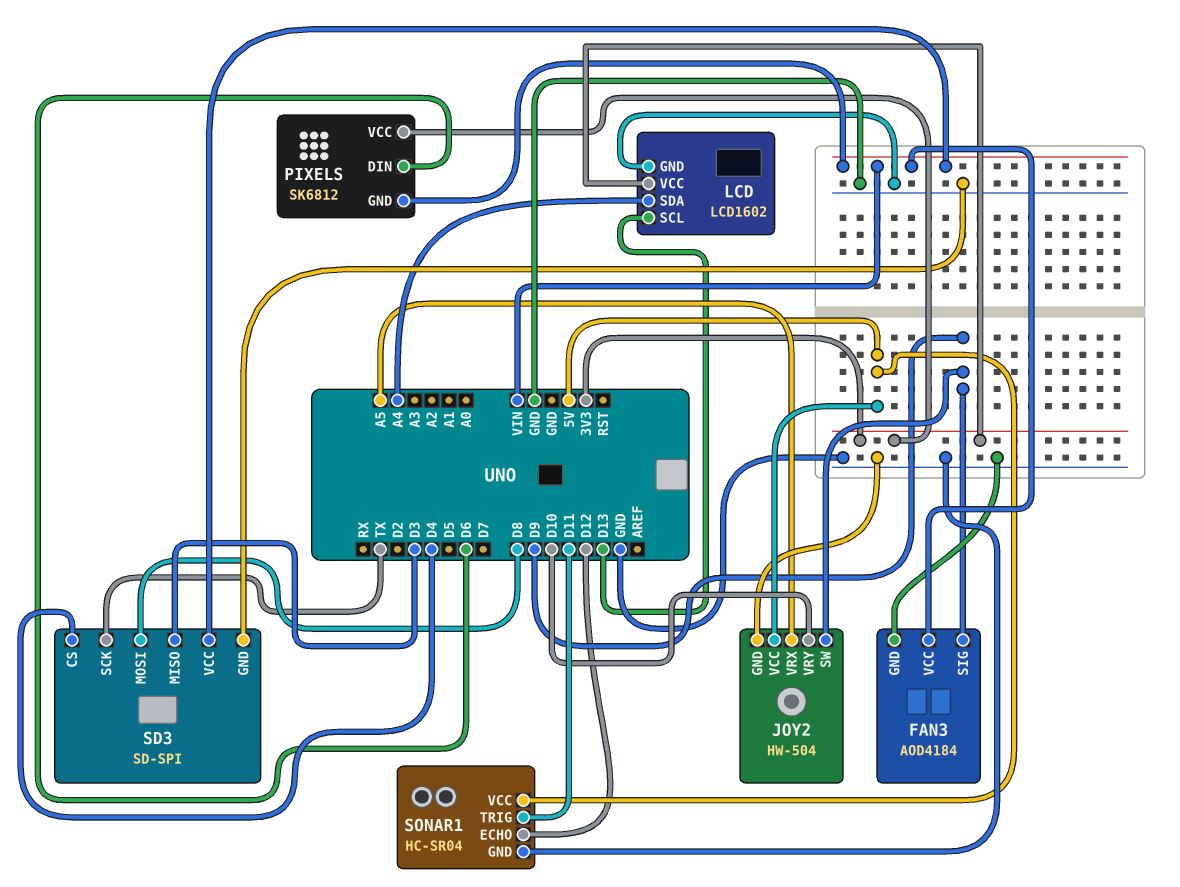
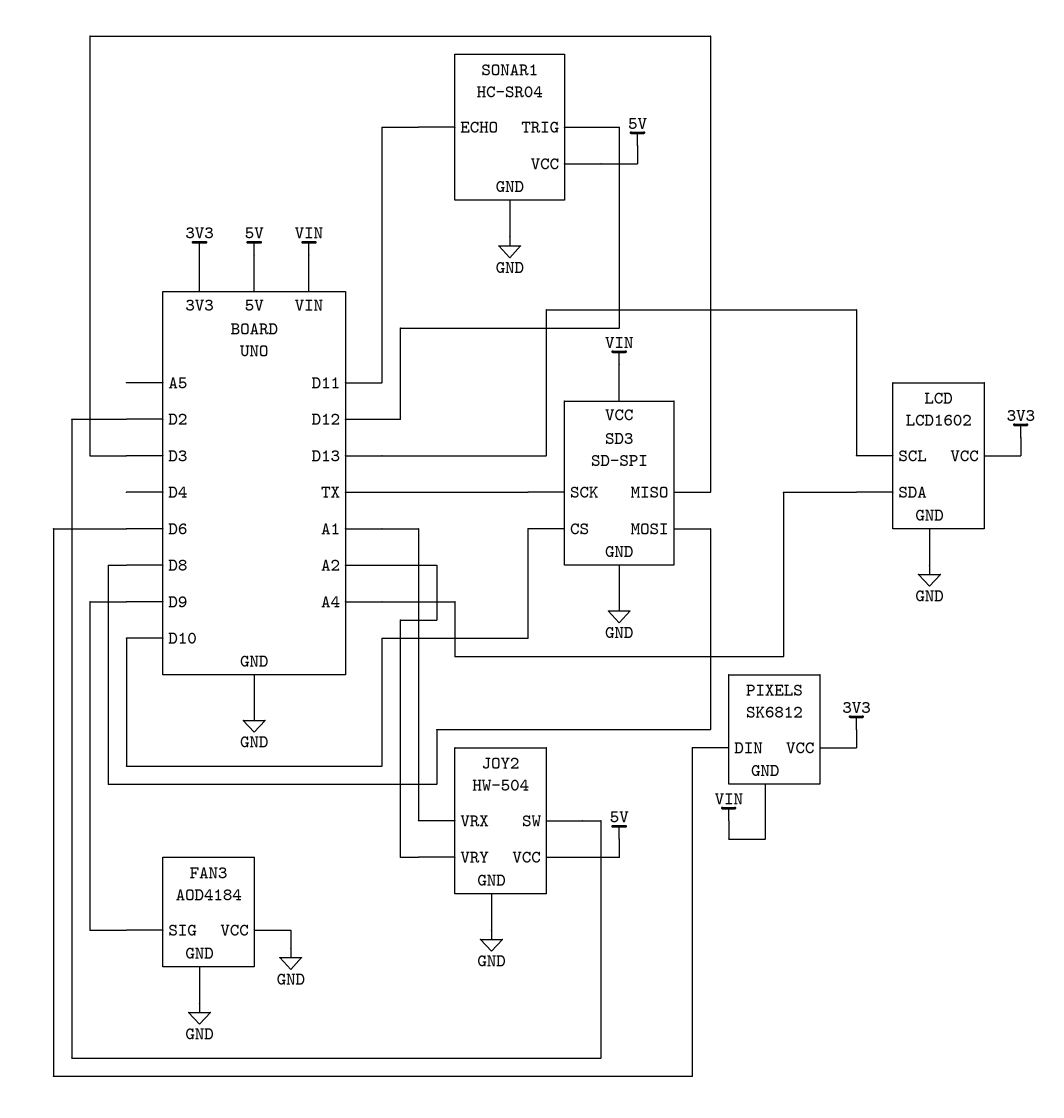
FAN3 pin VCC: VIN -> GND
JOY2 pin SW: D9 -> D2
JOY2 pin VRX: A5 -> A1
JOY2 pin VRY: D10 -> A2
SD3 pin CS: D4 -> D10
SONAR1 pin ECHO: D12 -> D11
SONAR1 pin TRIG: D11 -> D12

